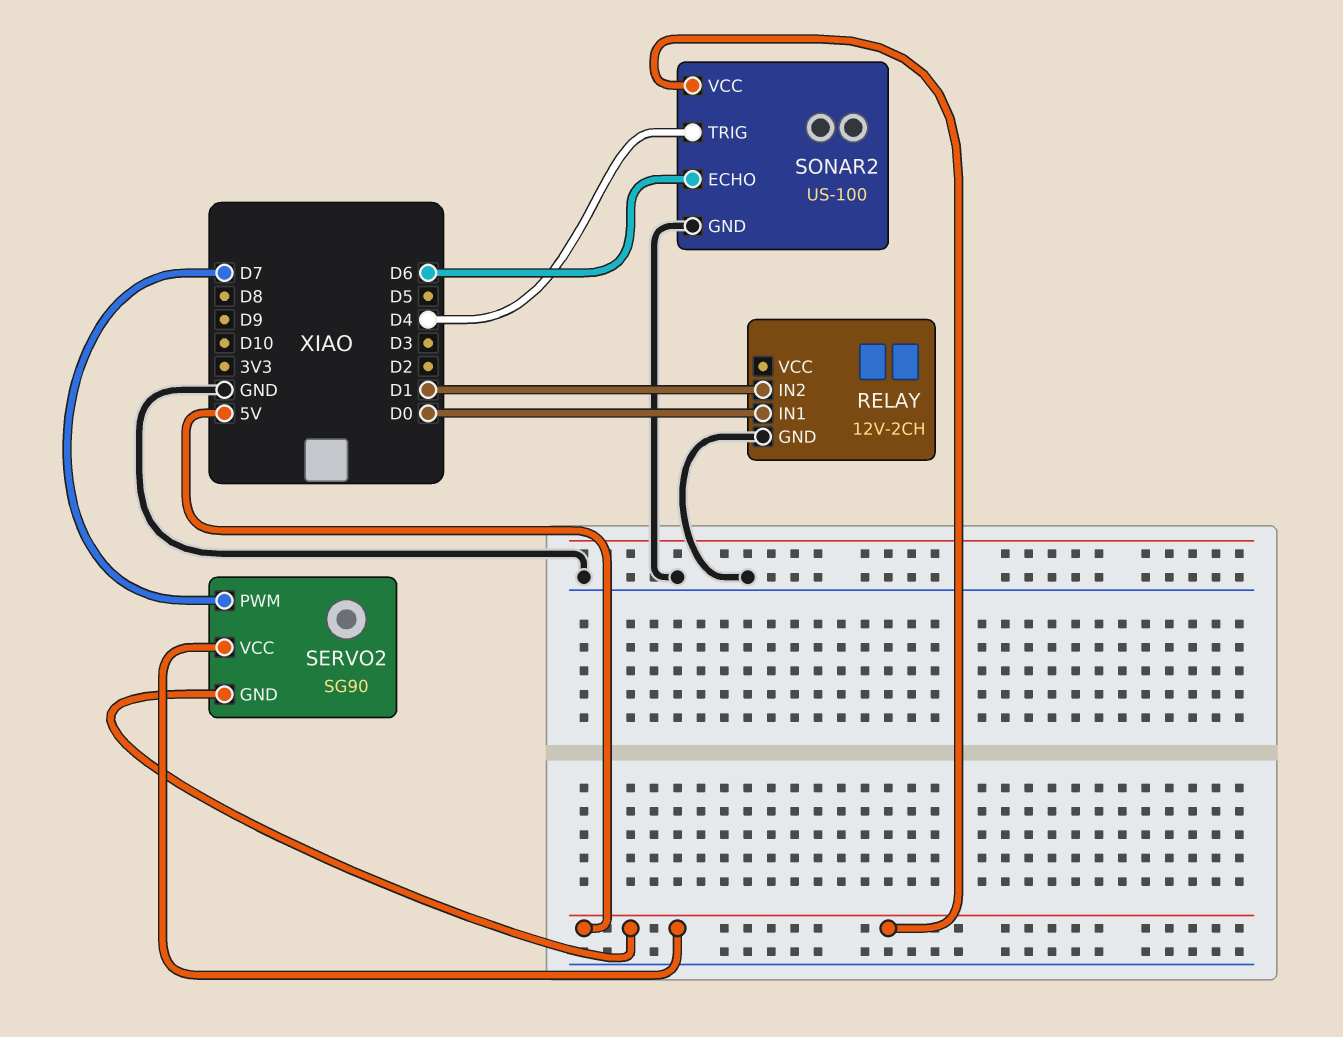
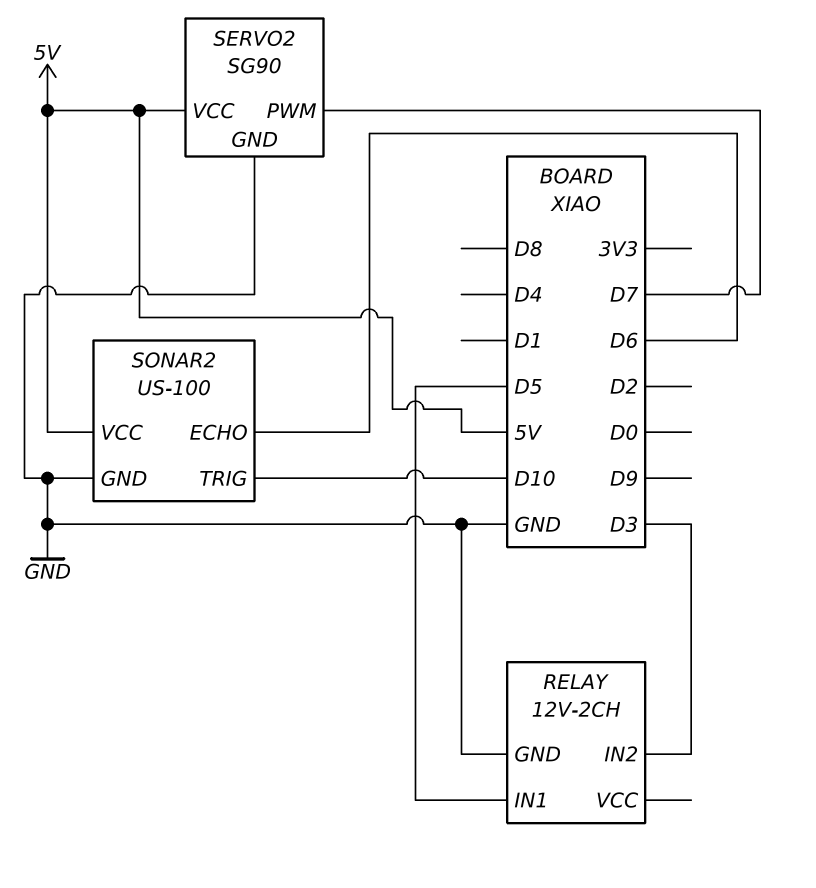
RELAY pin IN1: D0 -> D5
RELAY pin IN2: D1 -> D3
SERVO2 pin GND: 5V -> GND
SONAR2 pin TRIG: D4 -> D10

